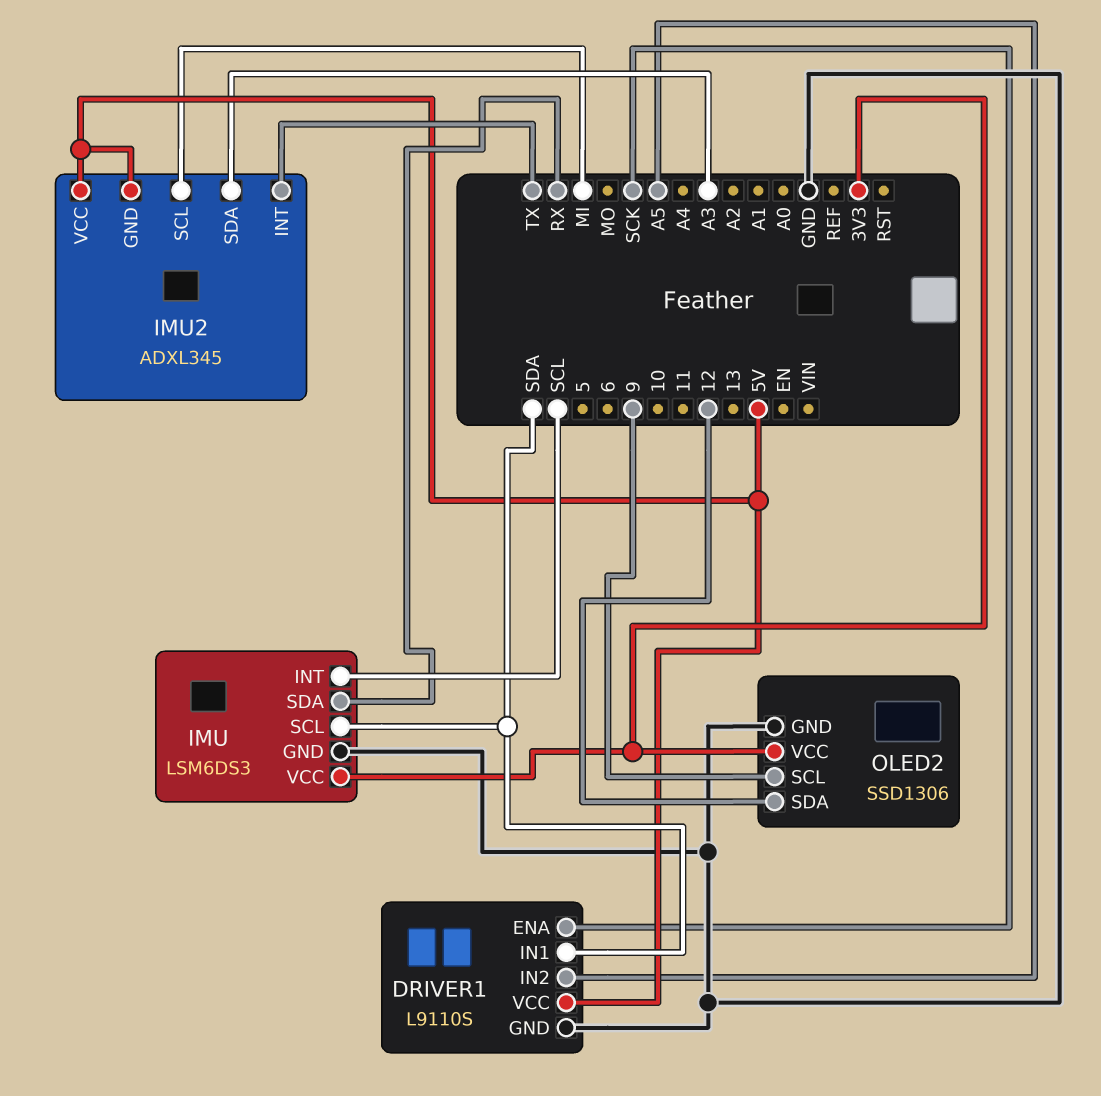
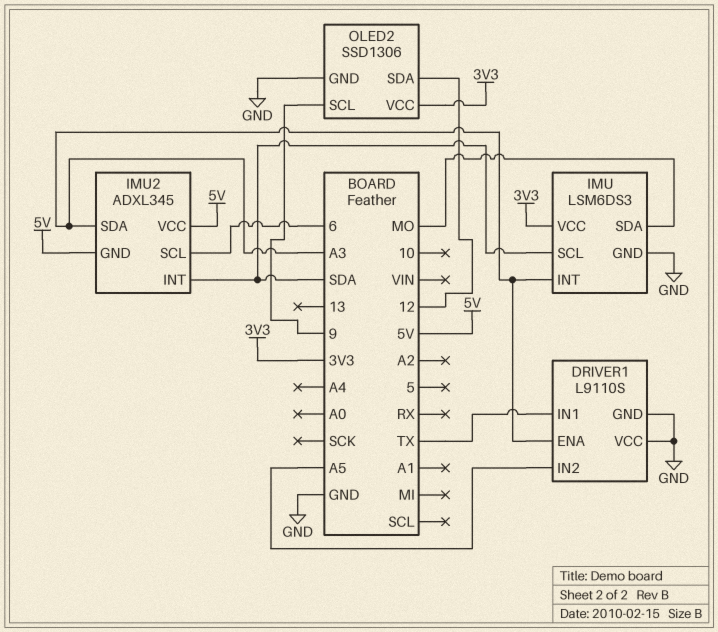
DRIVER1 pin ENA: SCK -> A3
DRIVER1 pin IN1: SDA -> TX
DRIVER1 pin VCC: 5V -> GND
IMU pin INT: SCL -> A3
IMU pin SDA: RX -> MO
IMU2 pin INT: TX -> SDA
IMU2 pin SCL: MI -> 6

